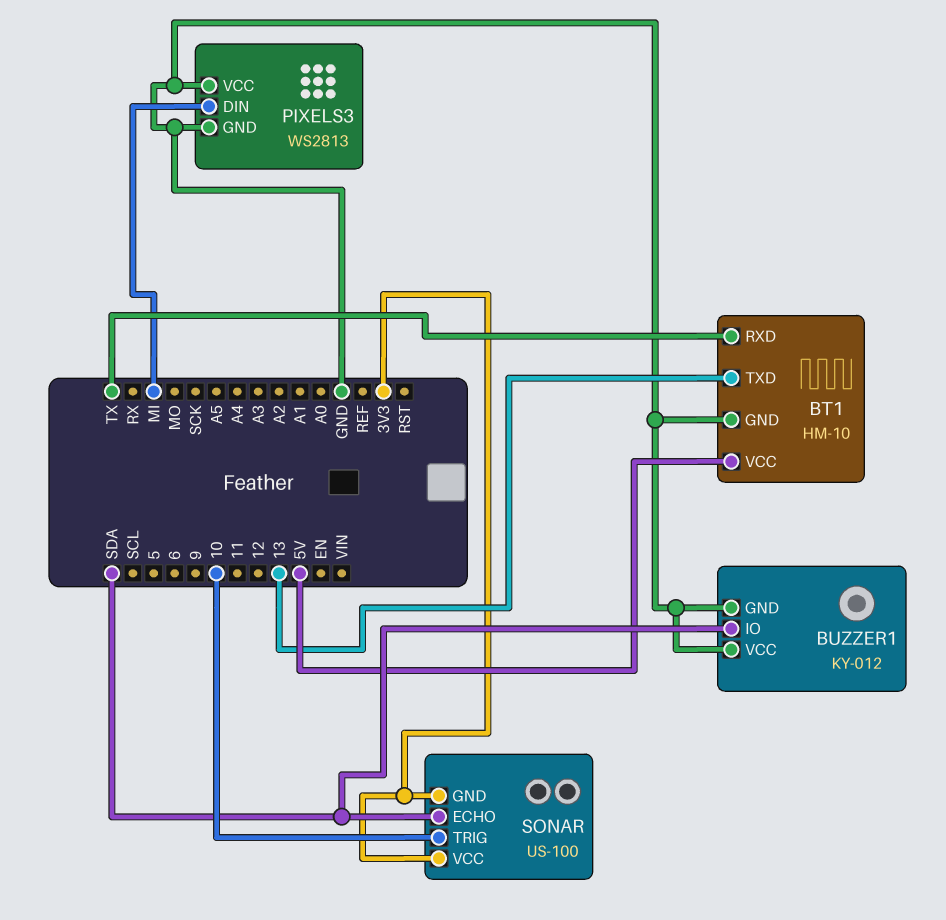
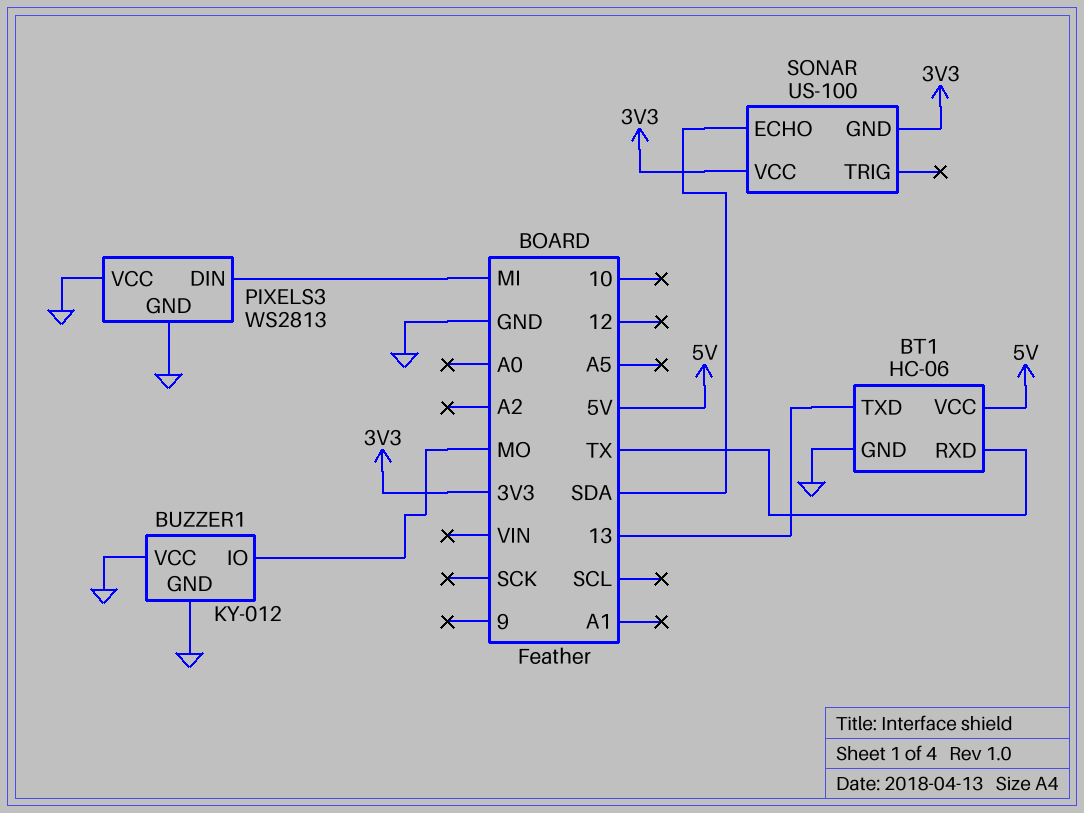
BT1: HM-10 -> HC-06
BUZZER1 pin IO: SDA -> MO
SONAR pin TRIG: 10 -> none

